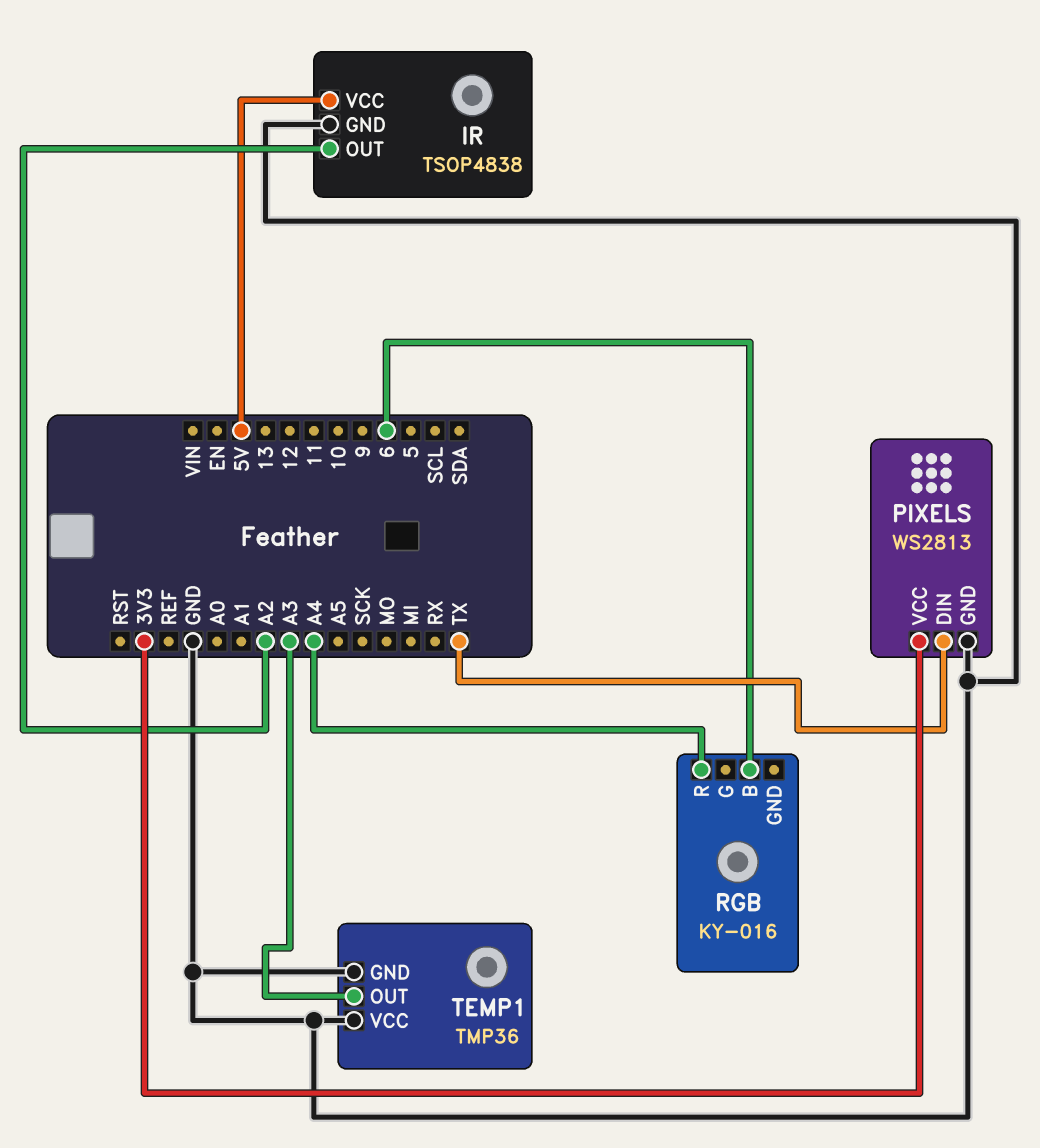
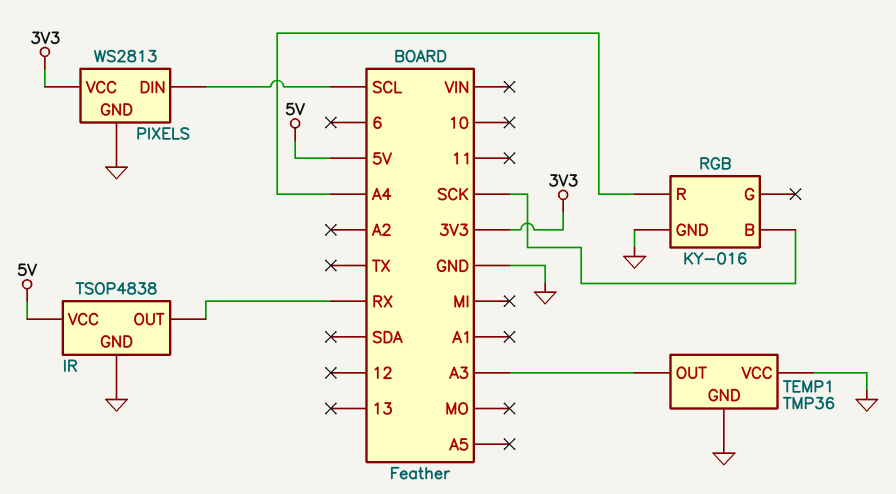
IR pin OUT: A2 -> RX
PIXELS pin DIN: TX -> SCL
RGB pin B: 6 -> SCK
RGB pin GND: none -> GND

